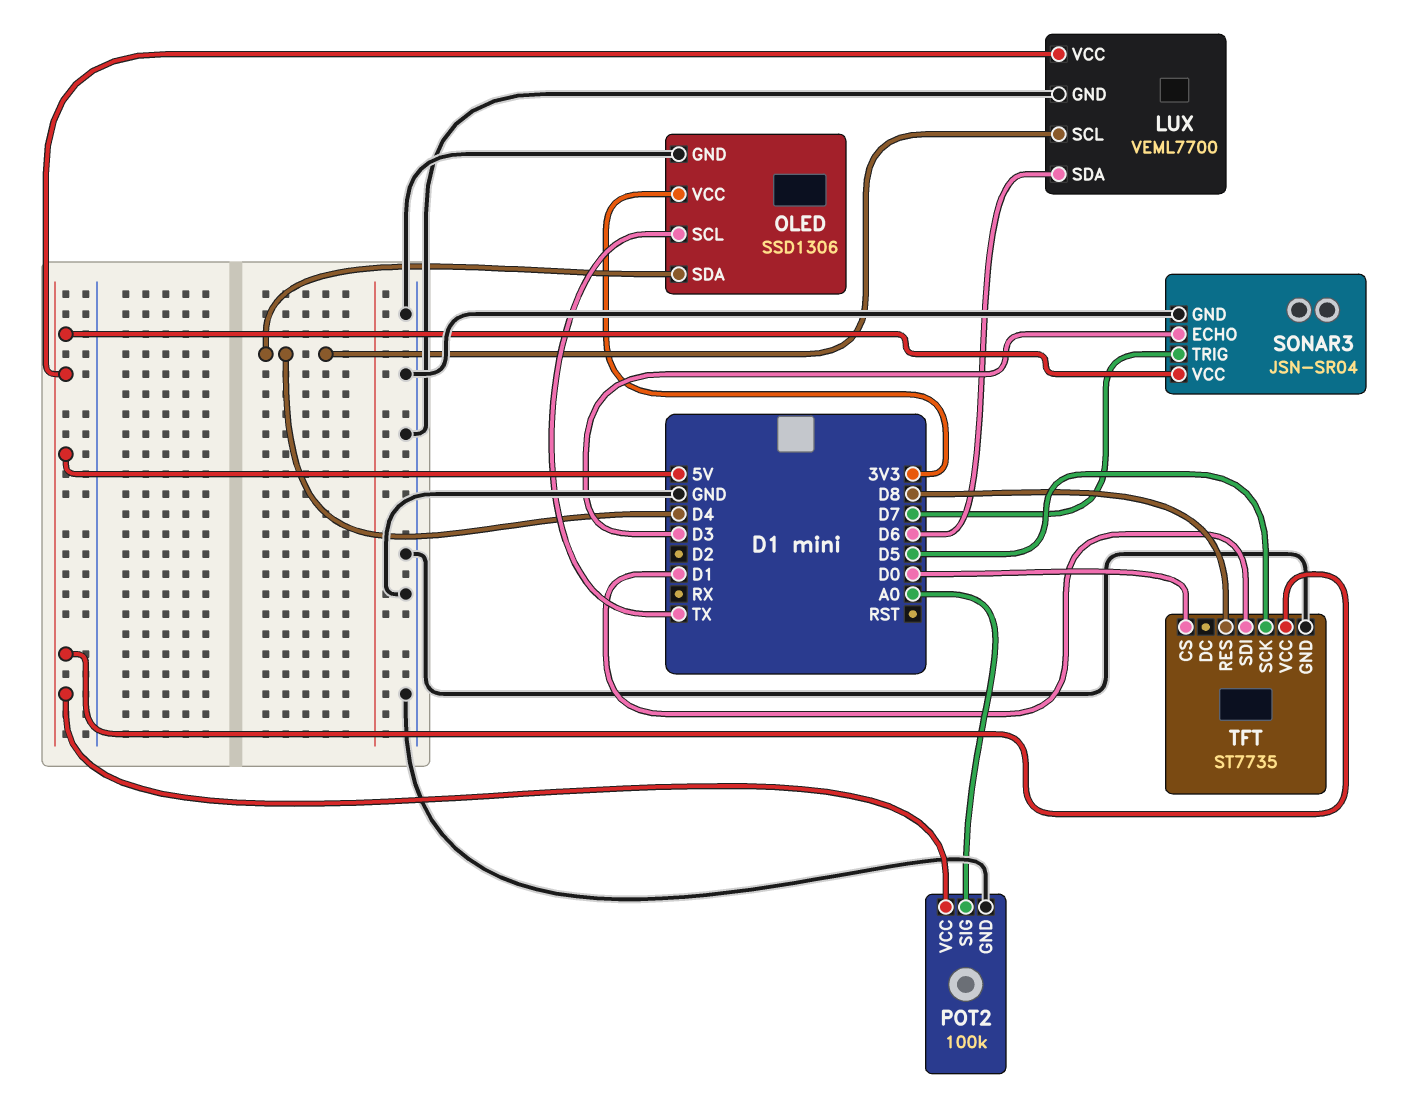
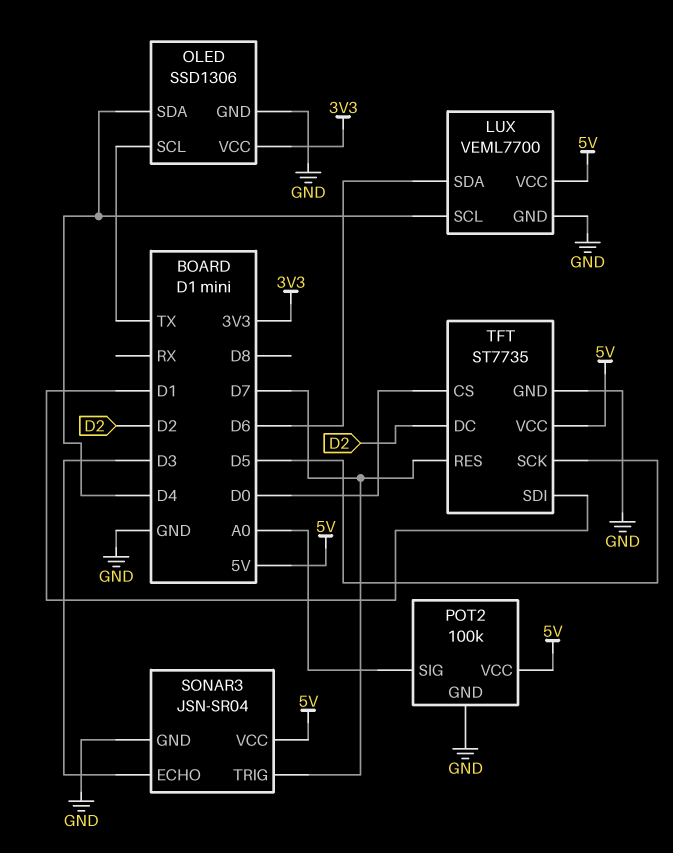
TFT pin DC: none -> D2
TFT pin RES: D8 -> D7

